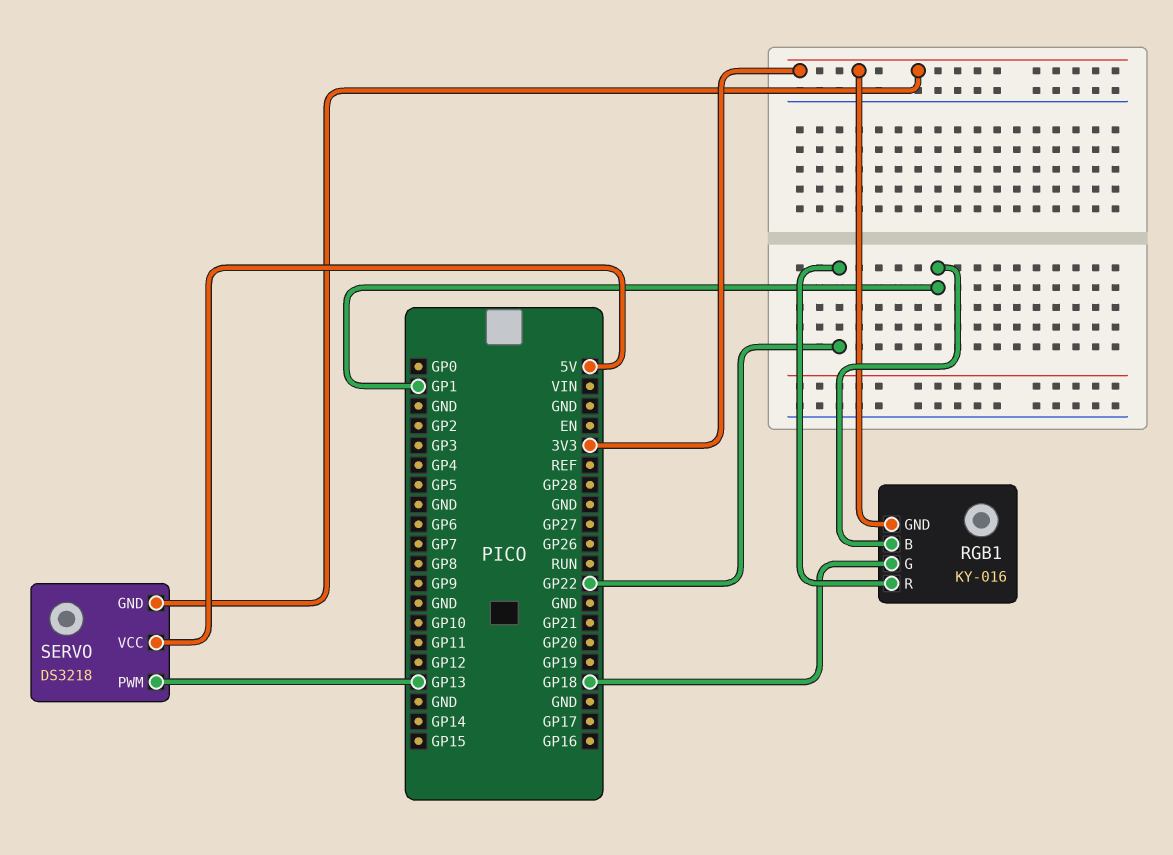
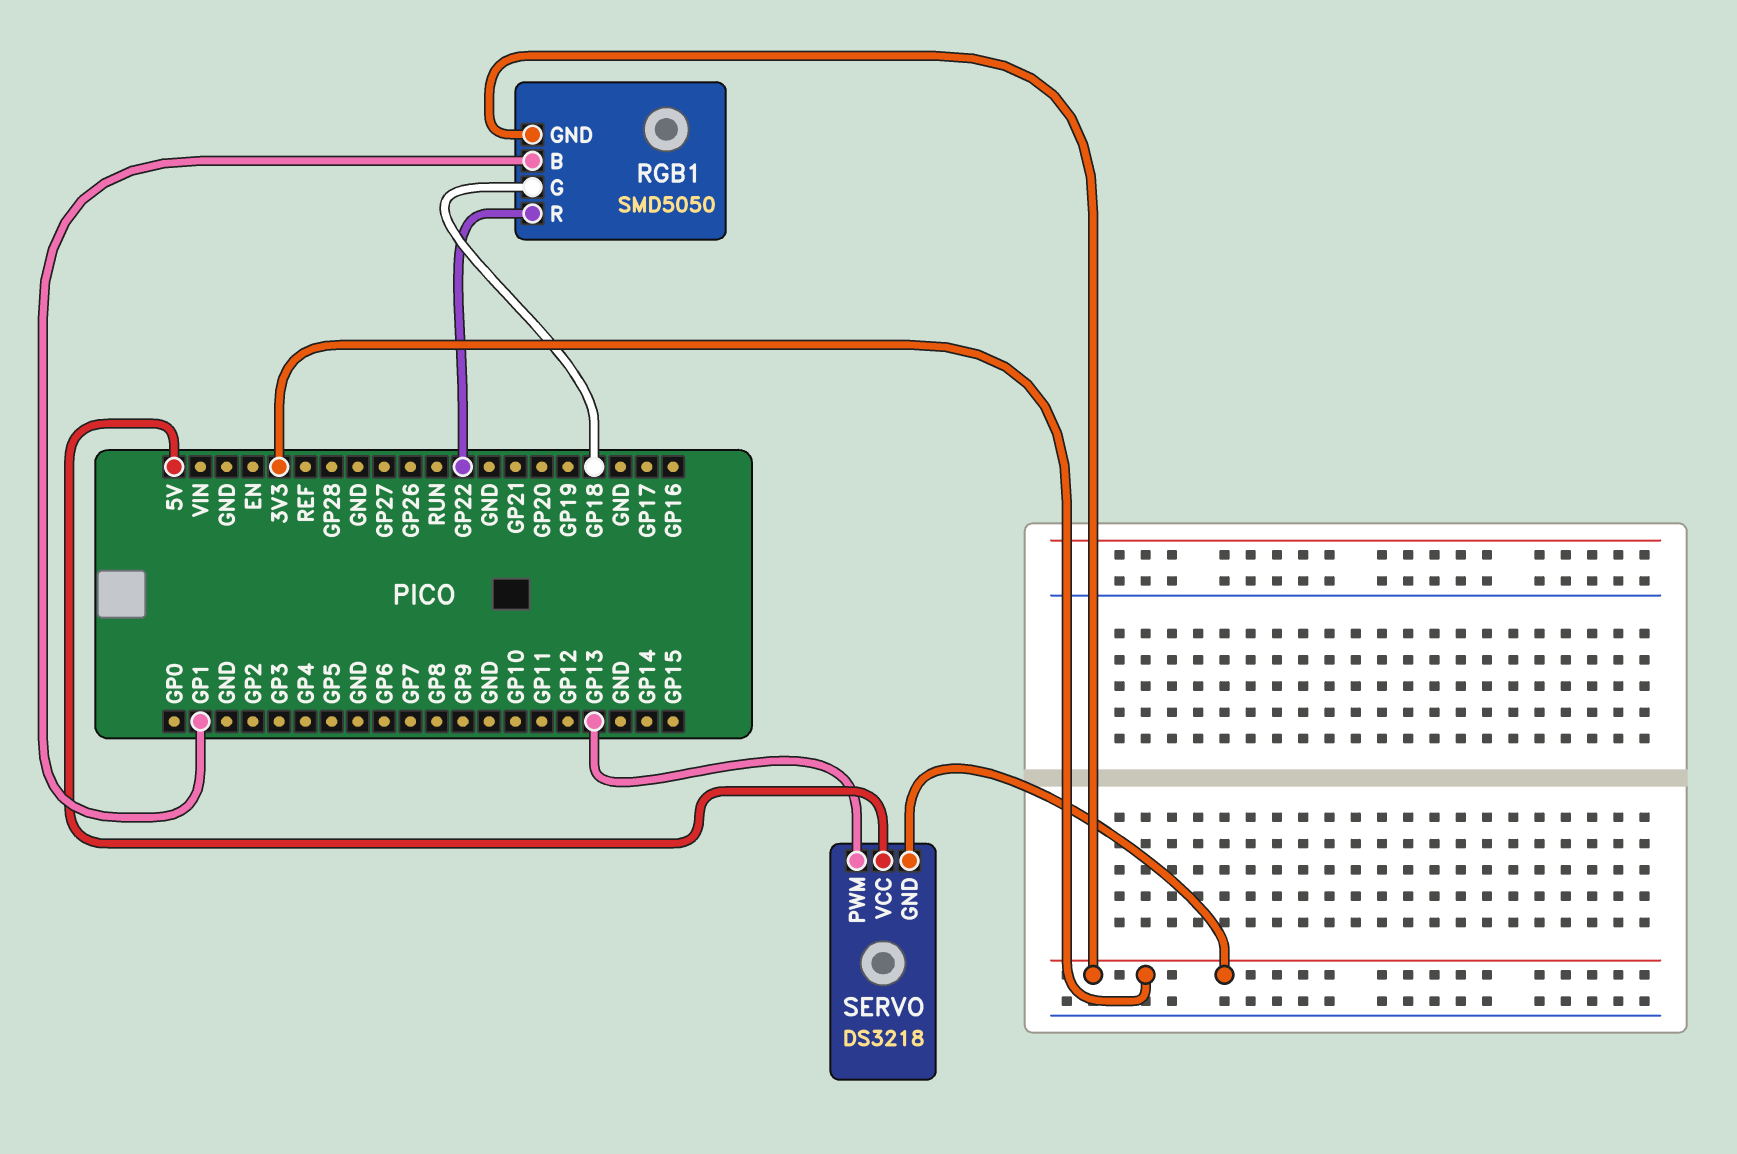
RGB1: KY-016 -> SMD5050

